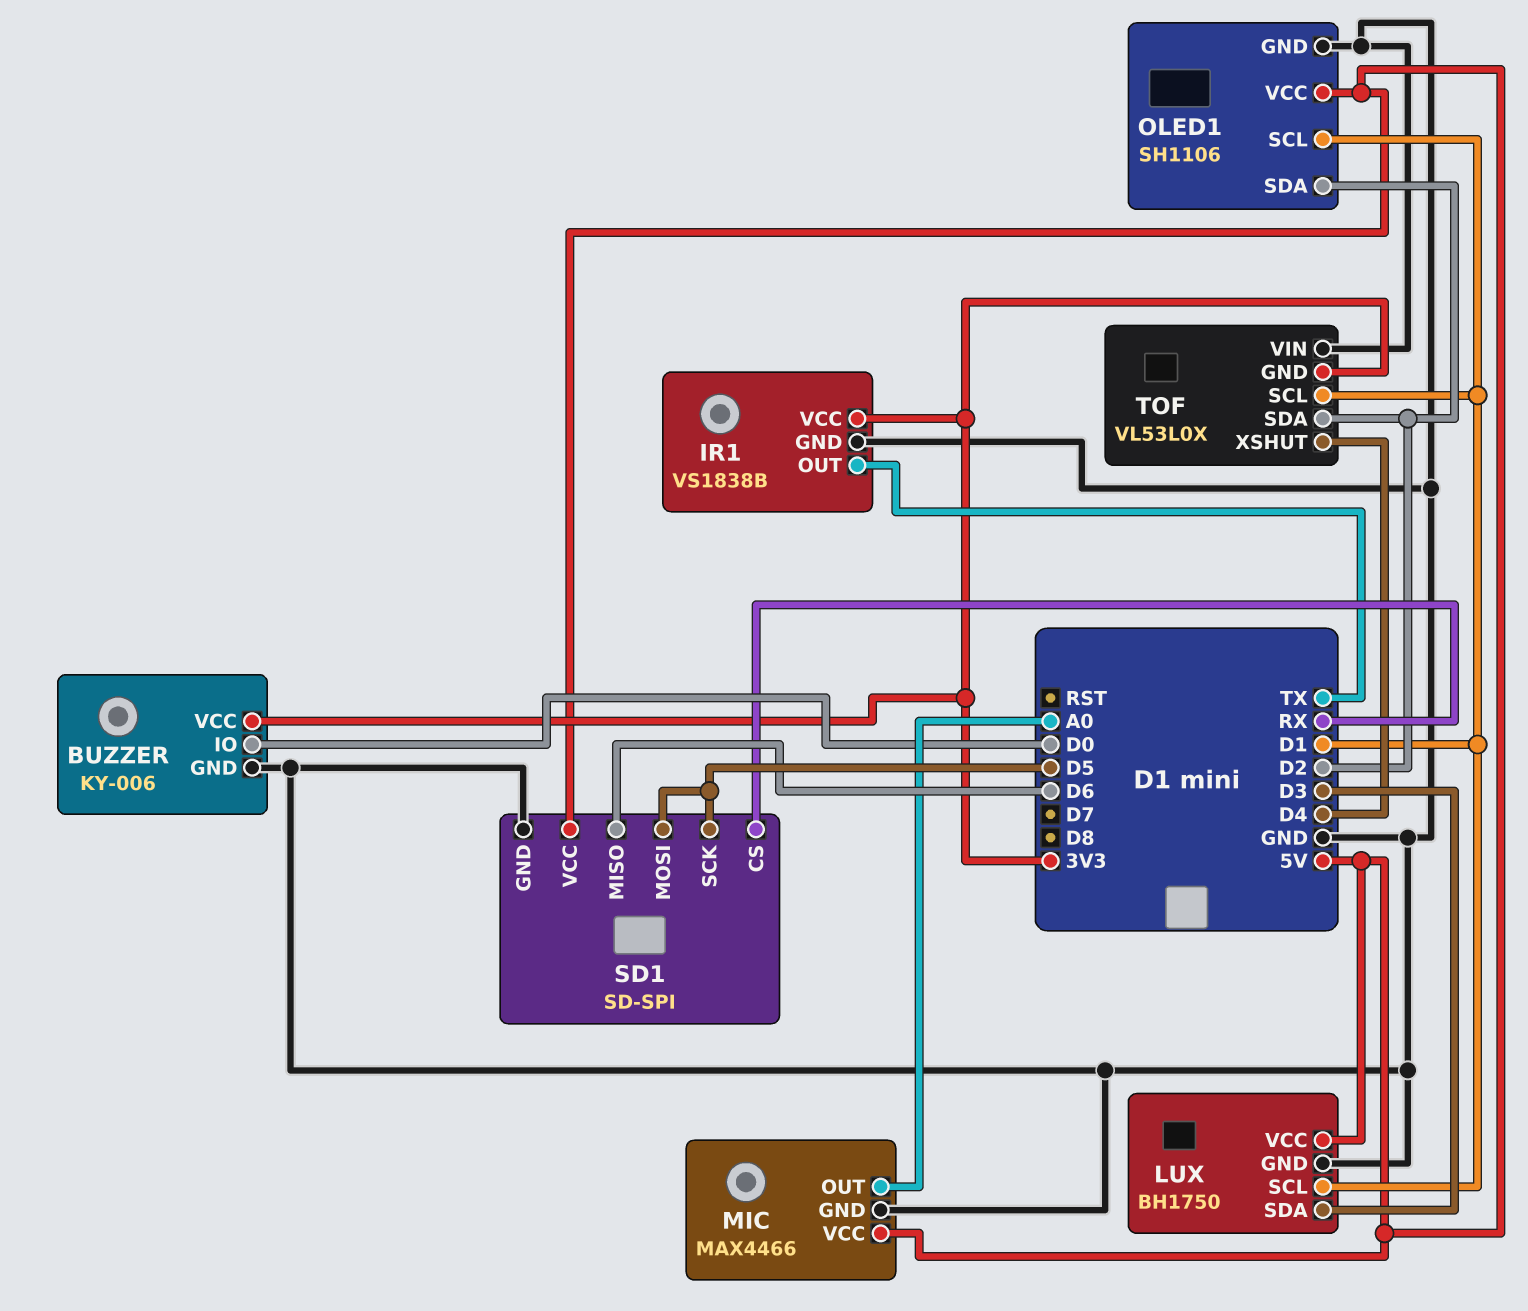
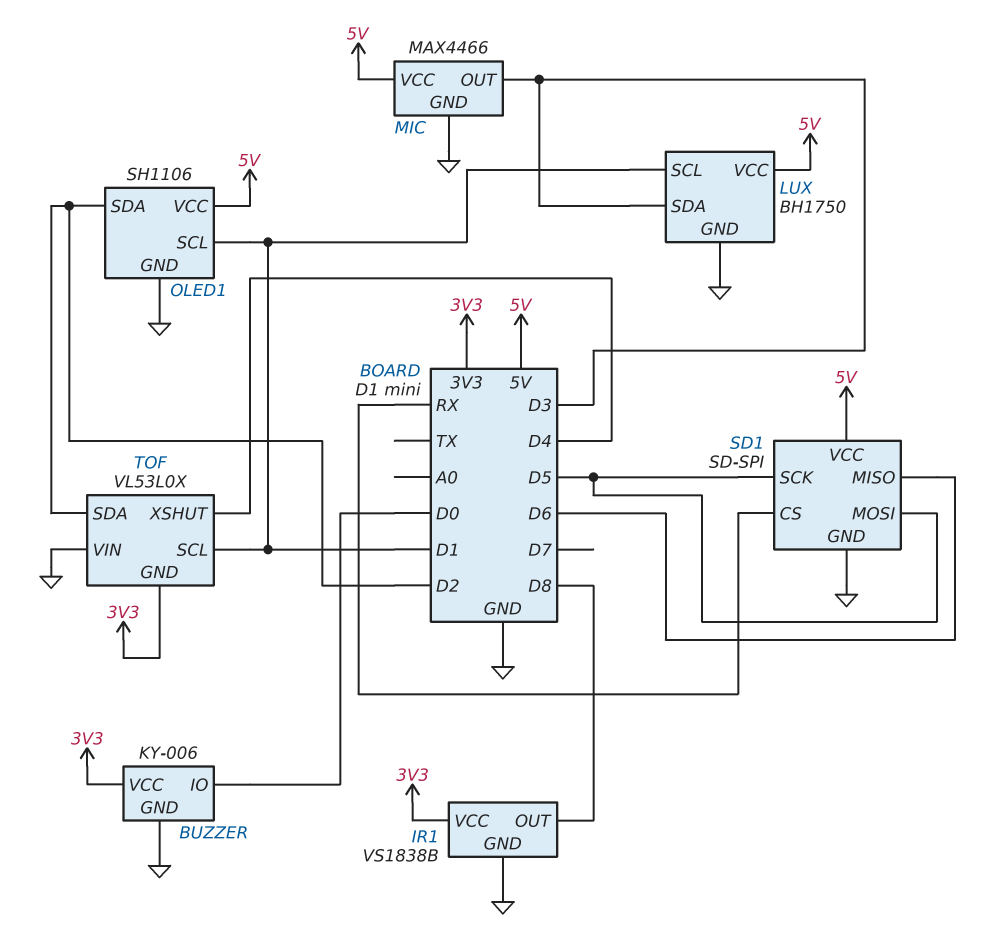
IR1 pin OUT: TX -> D8
MIC pin OUT: A0 -> D3

